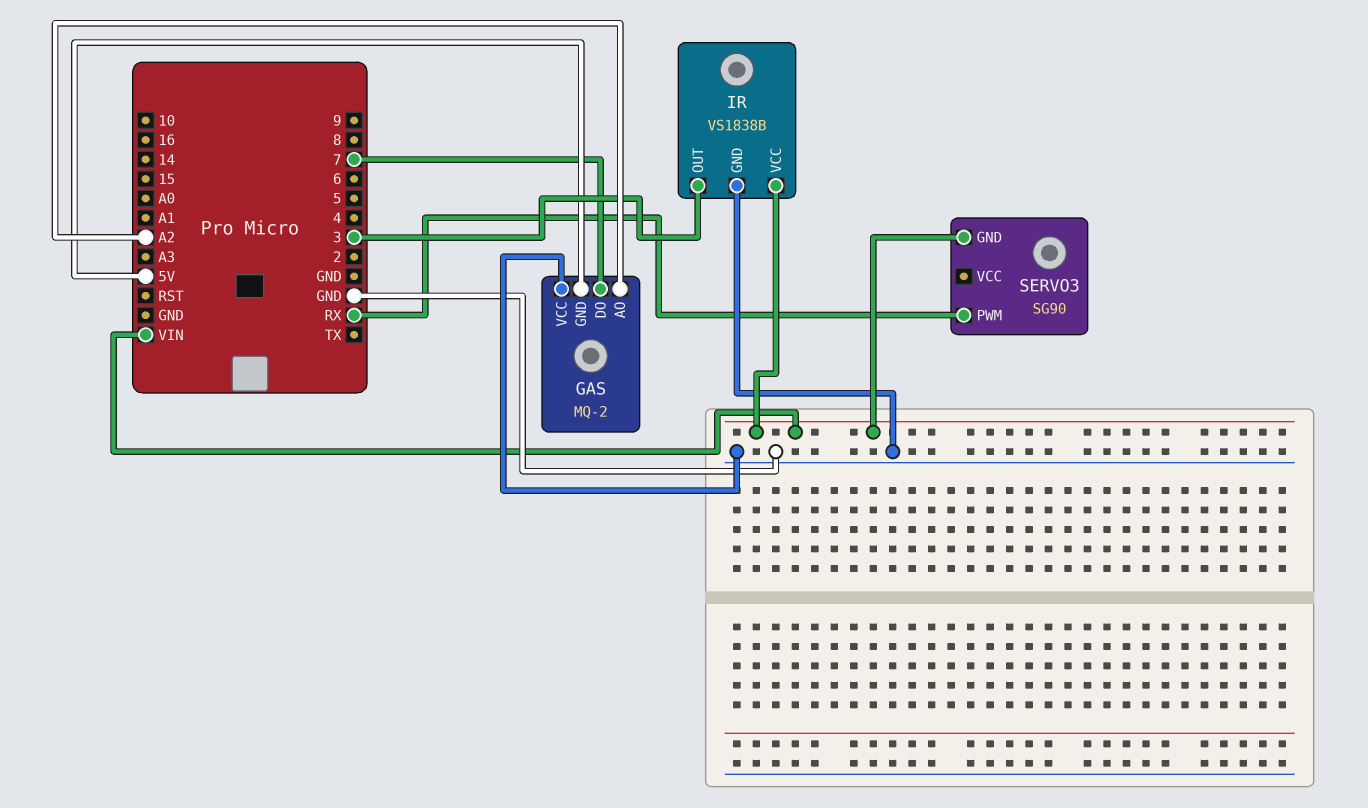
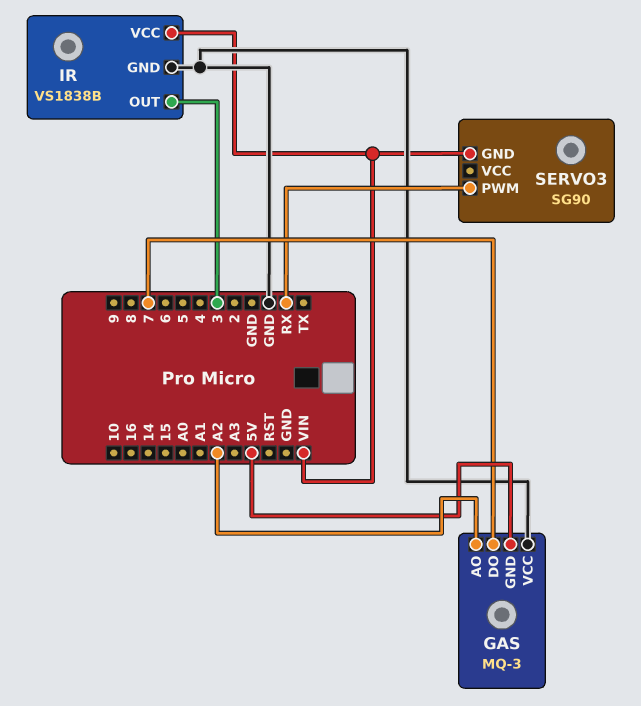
GAS: MQ-2 -> MQ-3

